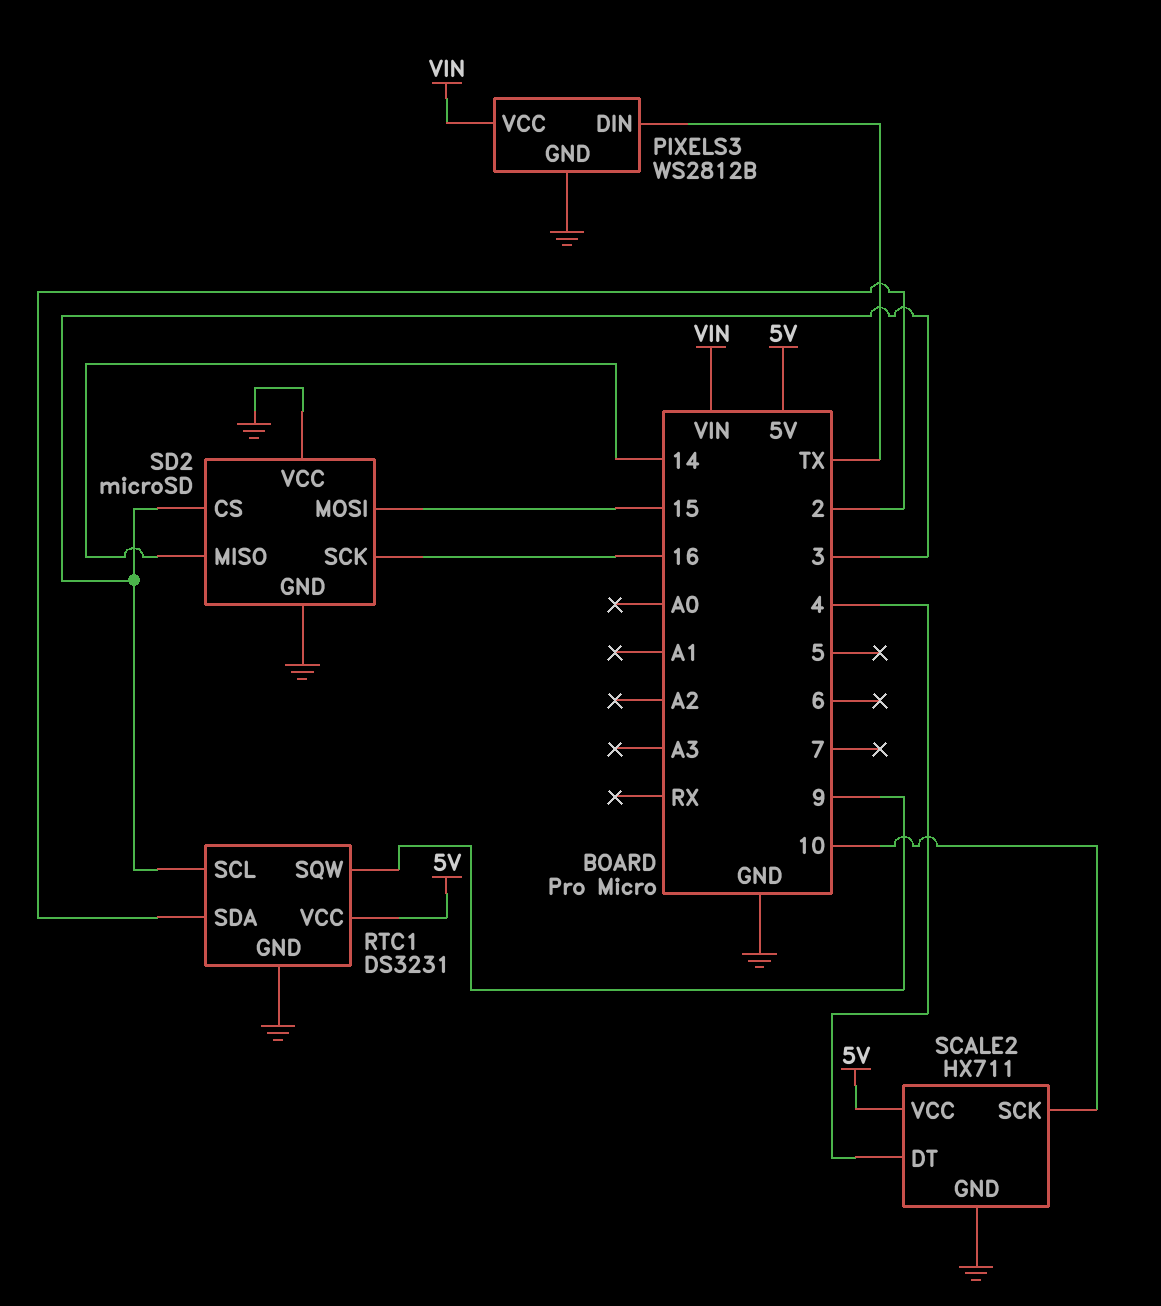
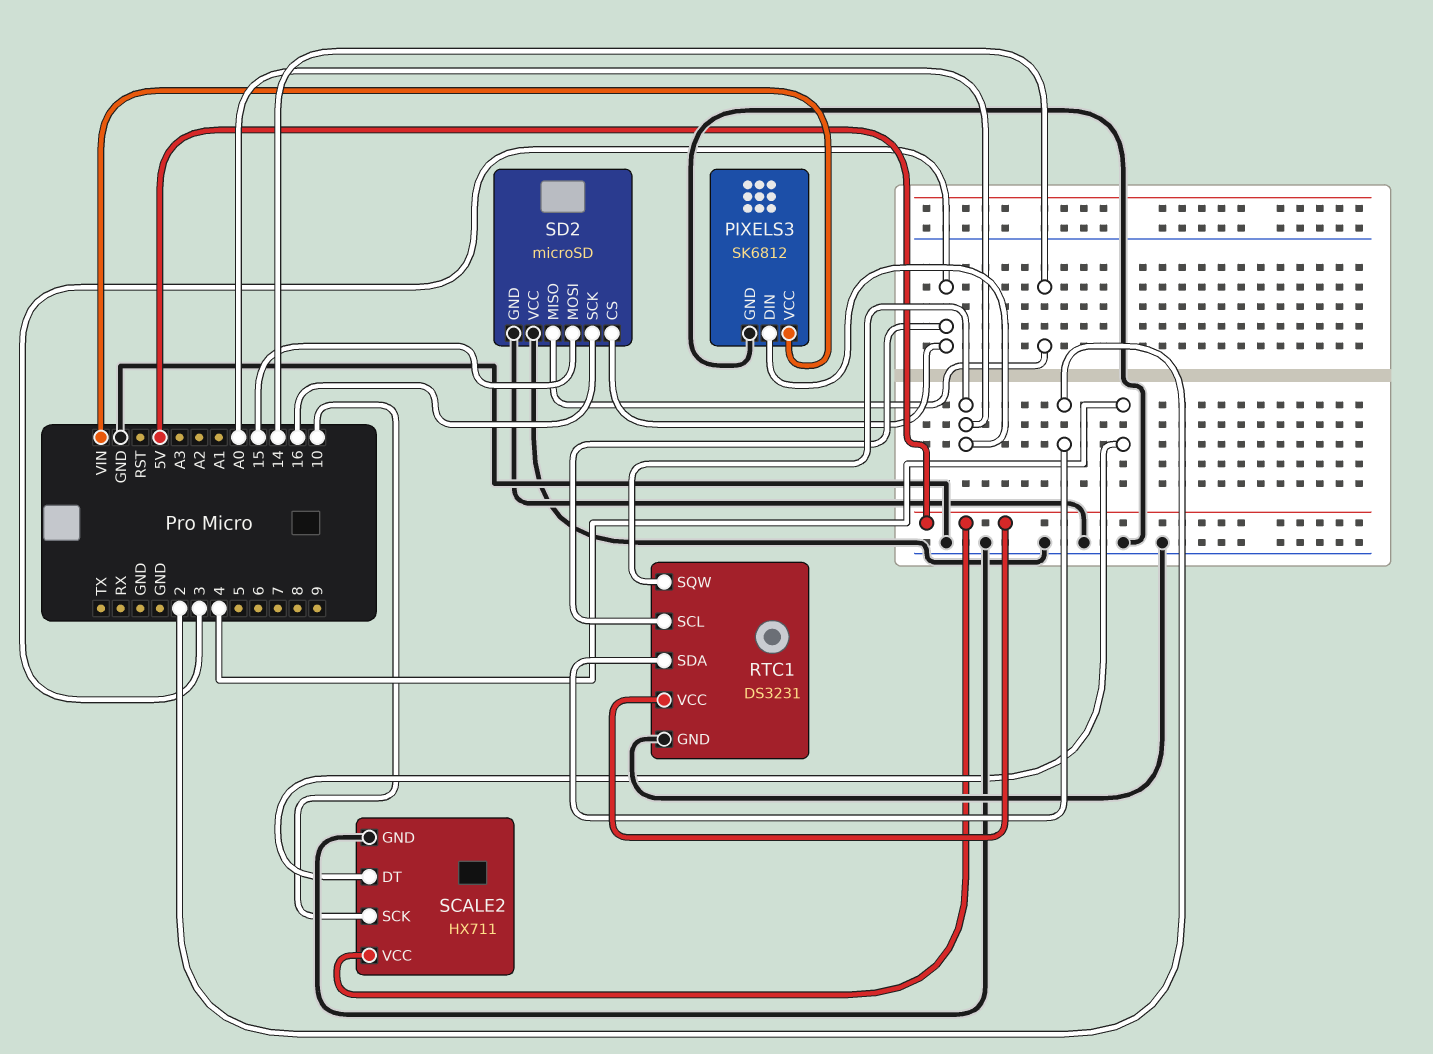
PIXELS3: WS2812B -> SK6812
PIXELS3 pin DIN: TX -> A0
RTC1 pin SQW: 9 -> A0

